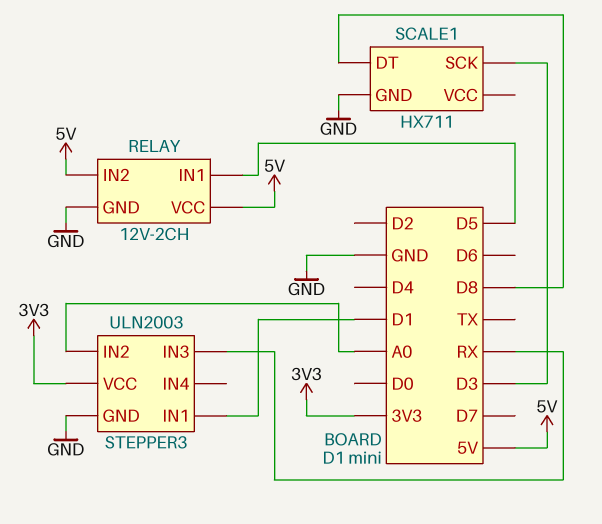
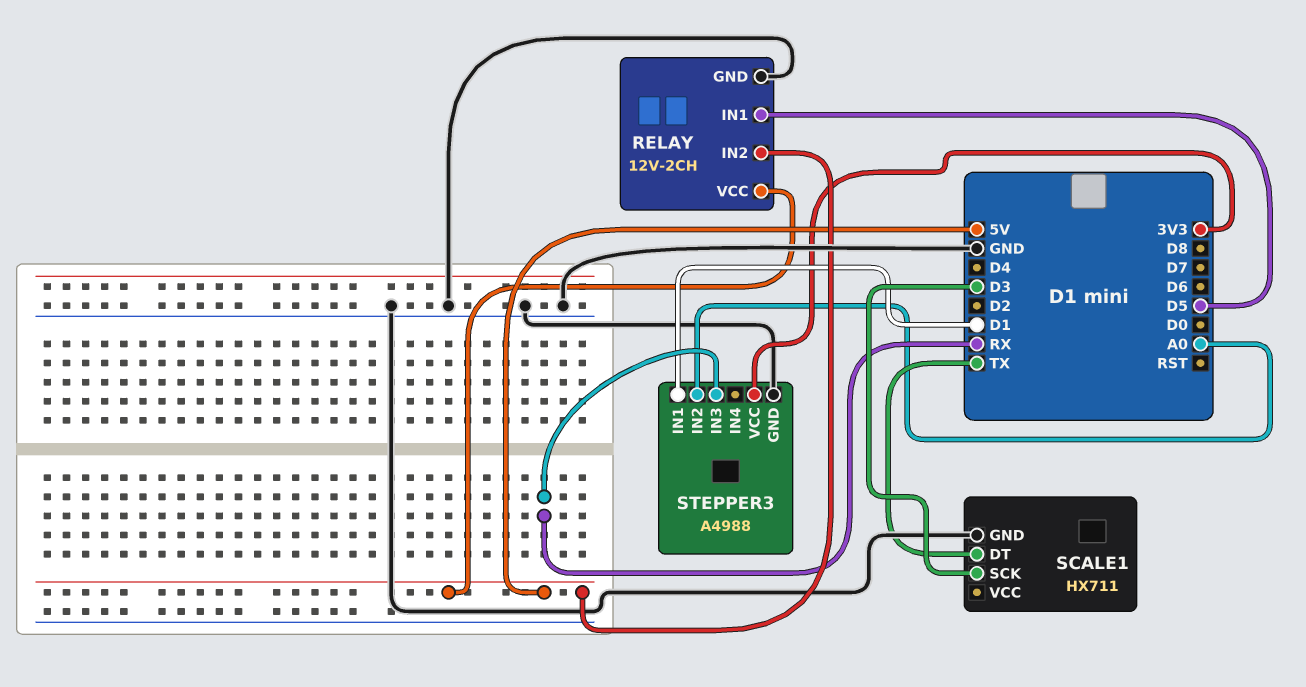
SCALE1 pin DT: D8 -> TX
STEPPER3: ULN2003 -> A4988

